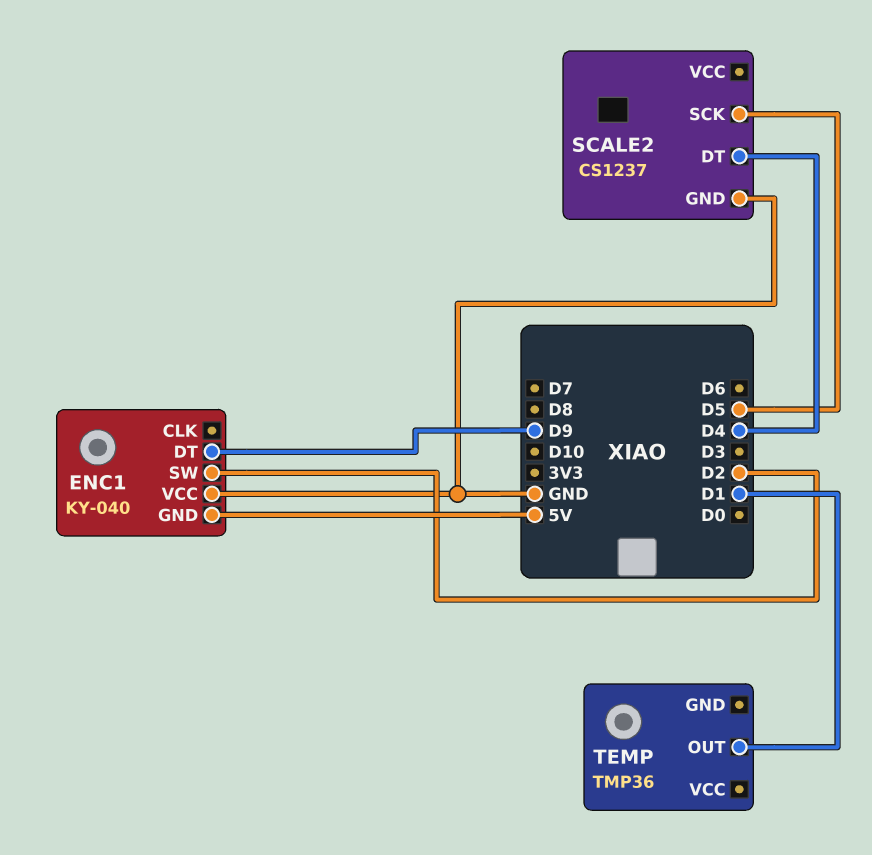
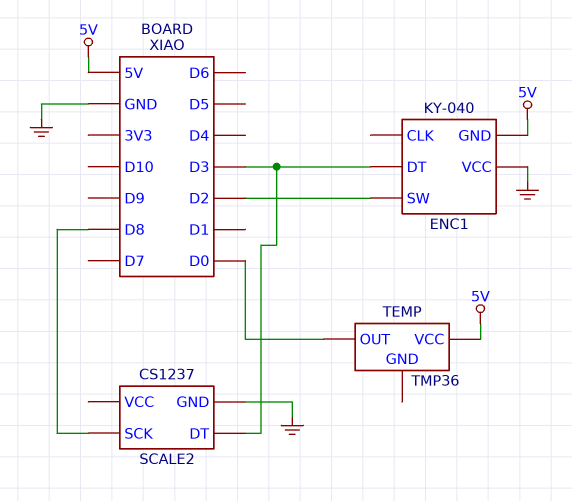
ENC1 pin DT: D9 -> D3
SCALE2 pin DT: D4 -> D3
SCALE2 pin SCK: D5 -> D8
TEMP pin OUT: D1 -> D0
TEMP pin VCC: none -> 5V

